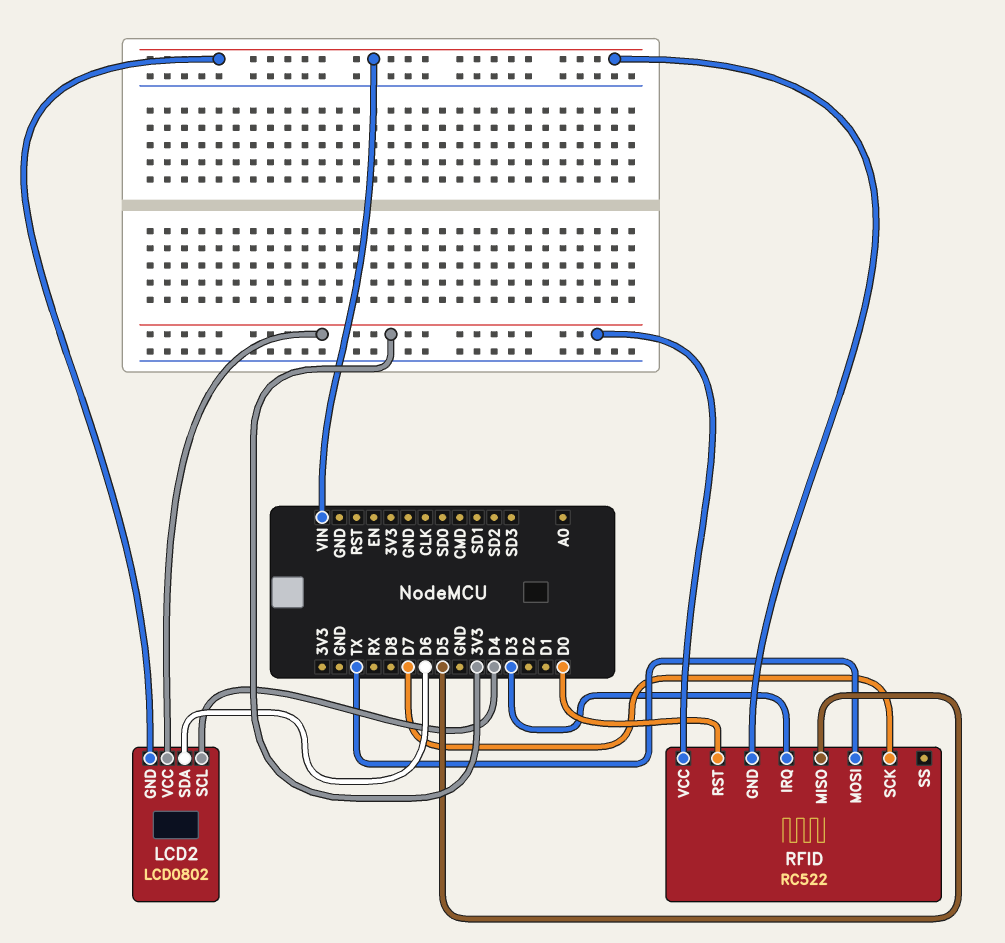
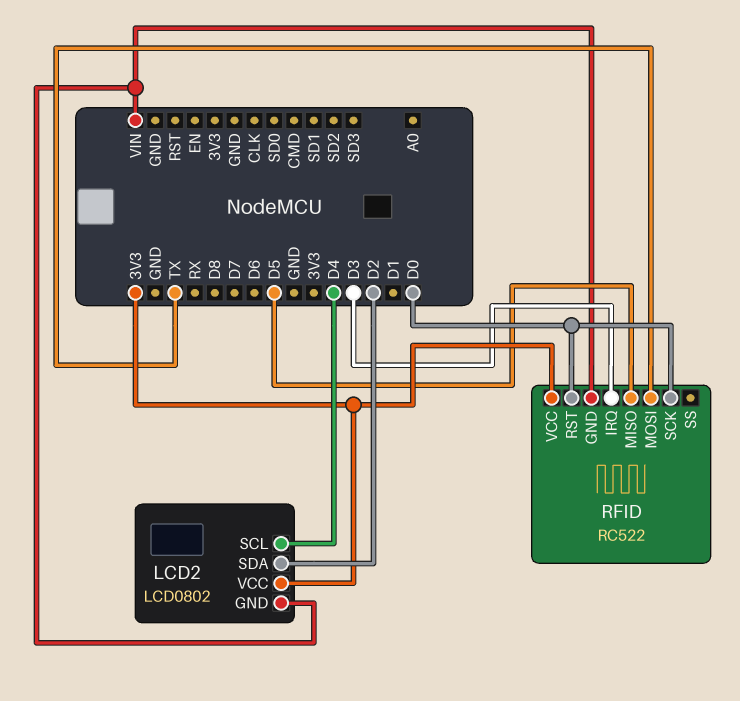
LCD2 pin SDA: D6 -> D2
RFID pin SCK: D7 -> D0

